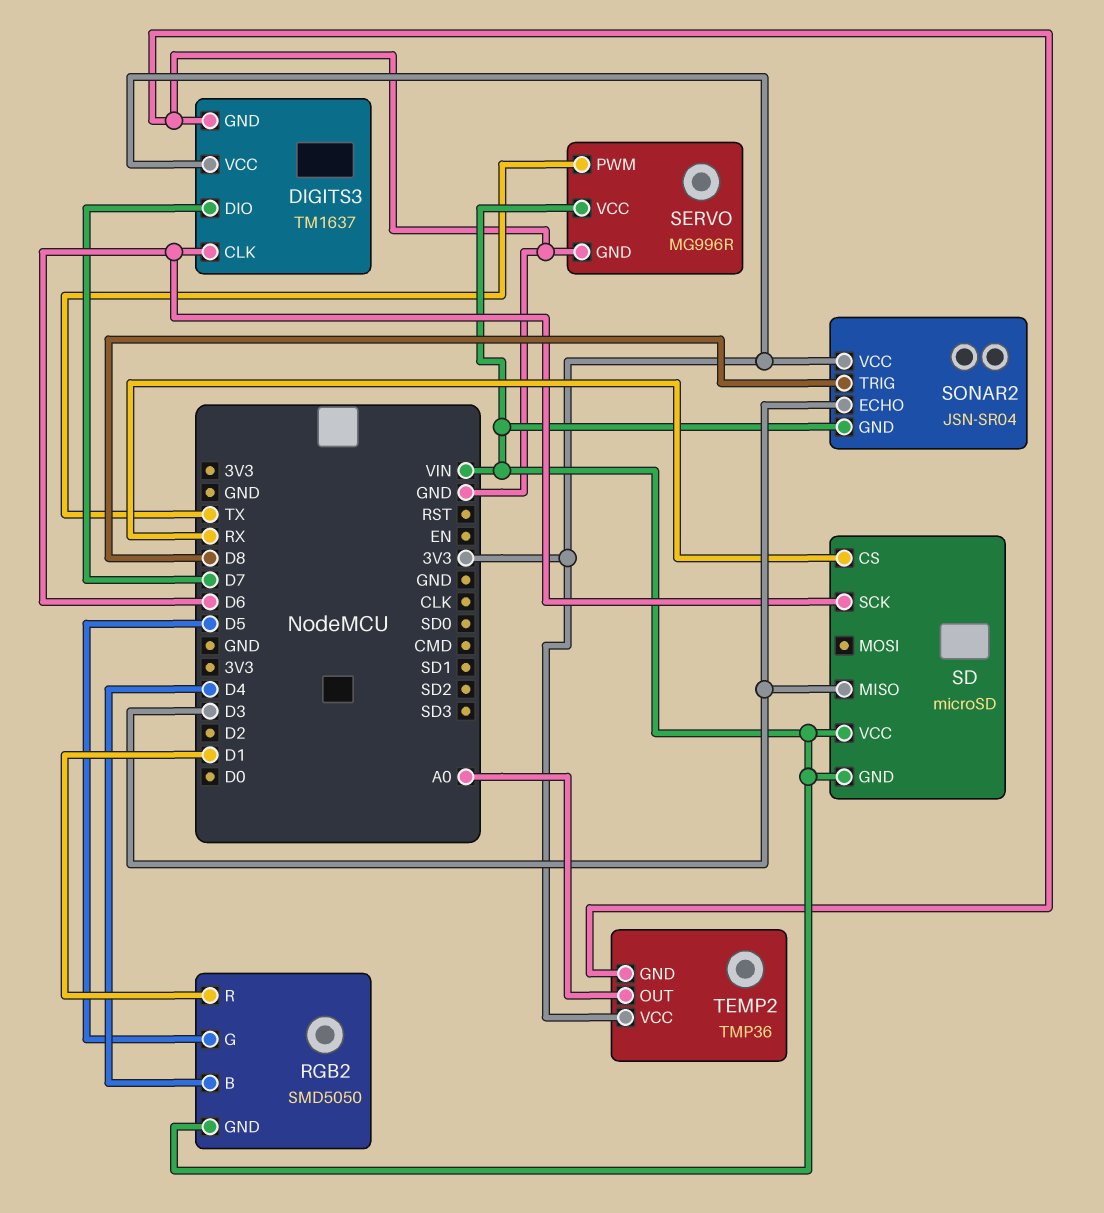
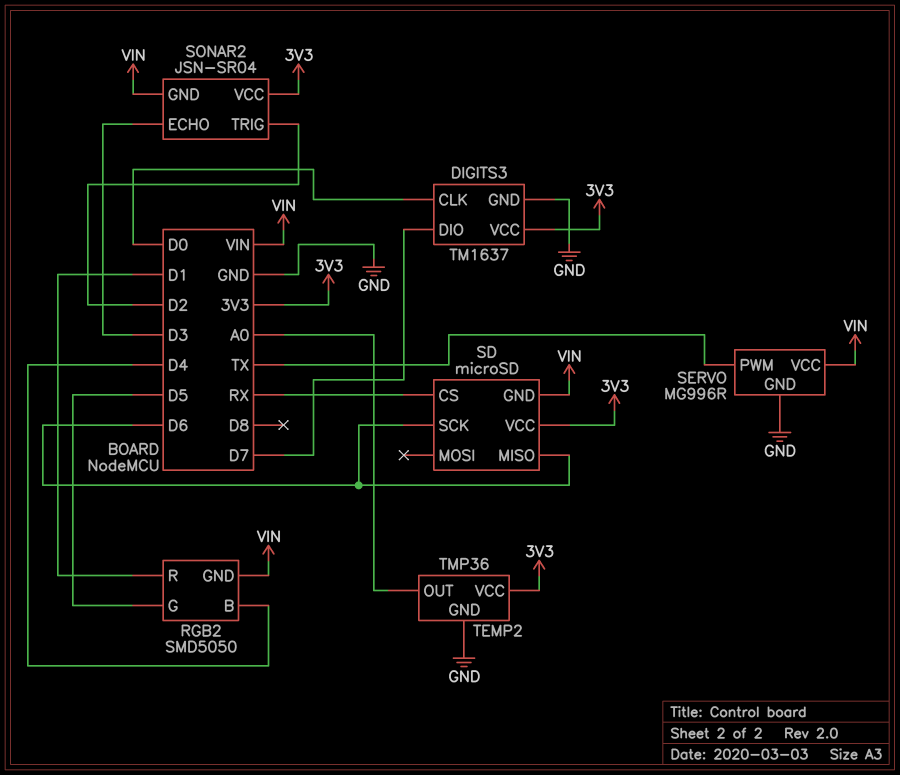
DIGITS3 pin CLK: D6 -> D0
SD pin MISO: D3 -> D6
SD pin VCC: VIN -> 3V3
SONAR2 pin TRIG: D8 -> D2

